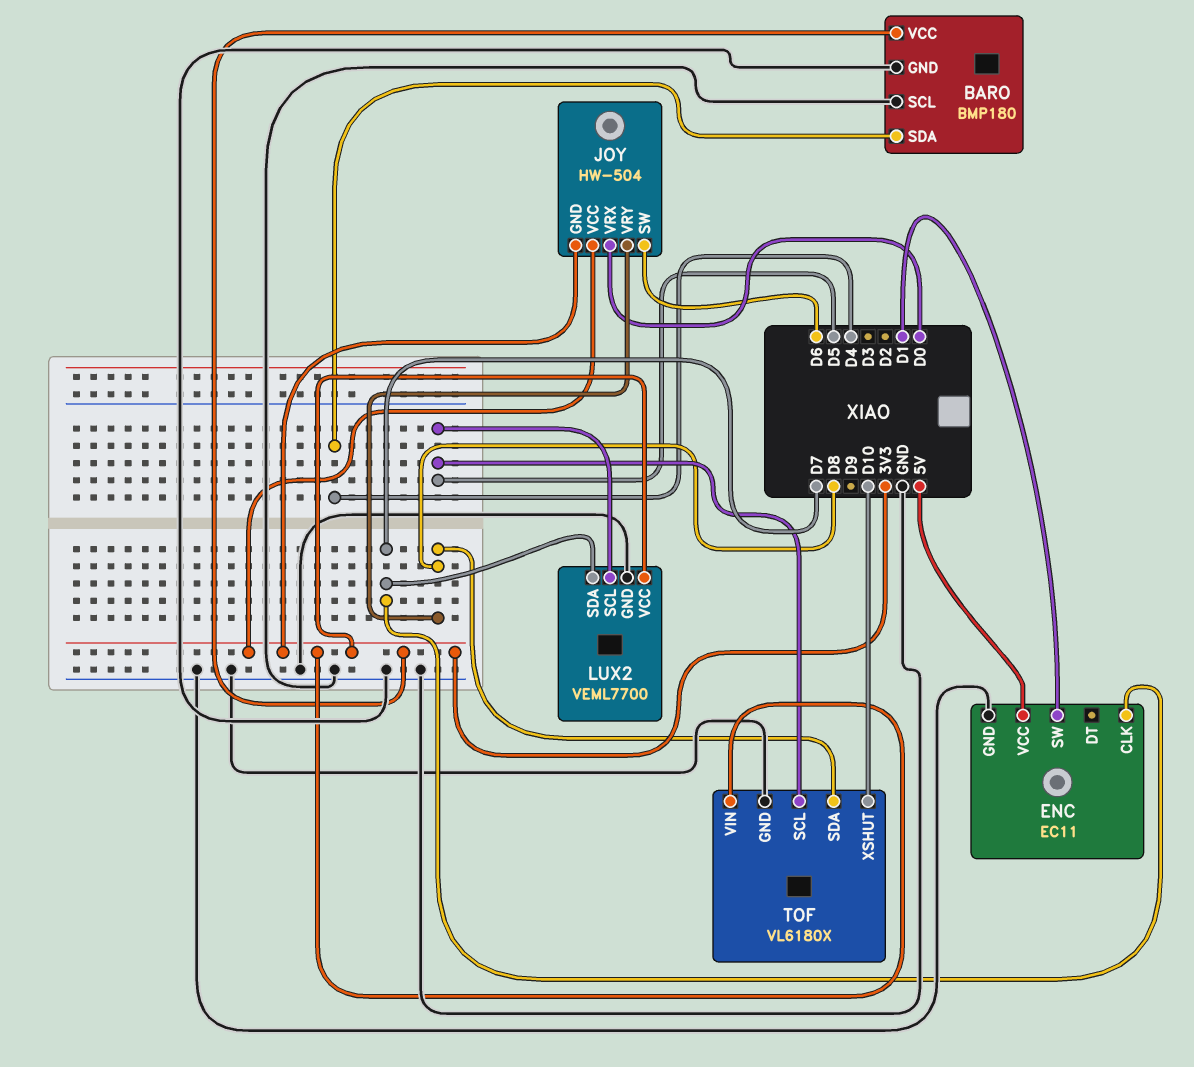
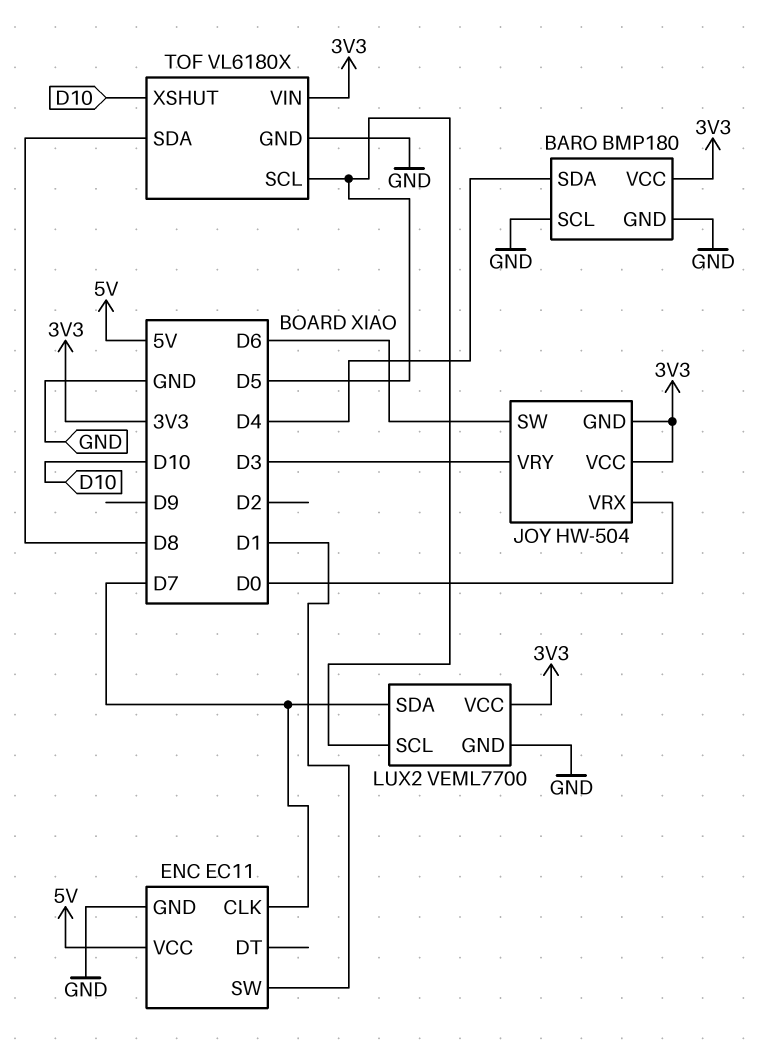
JOY pin VRY: D8 -> D3

